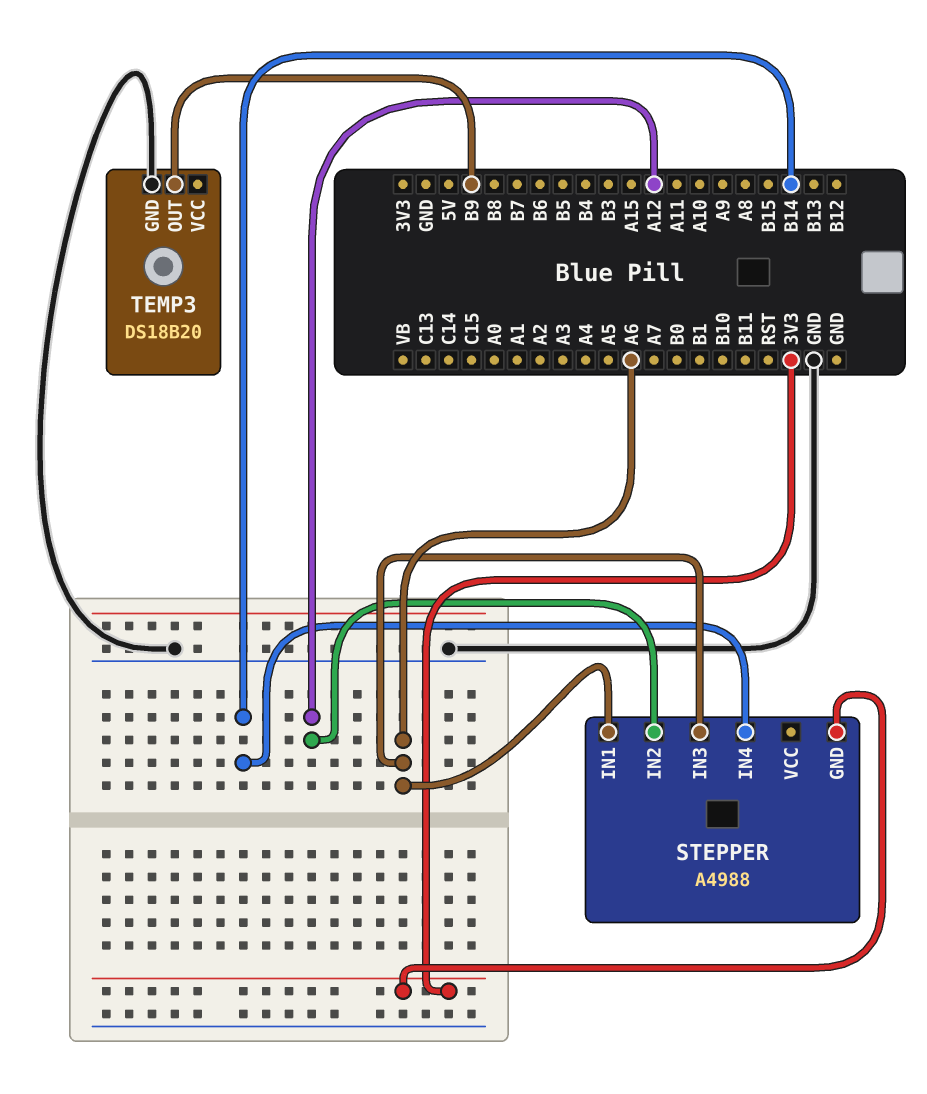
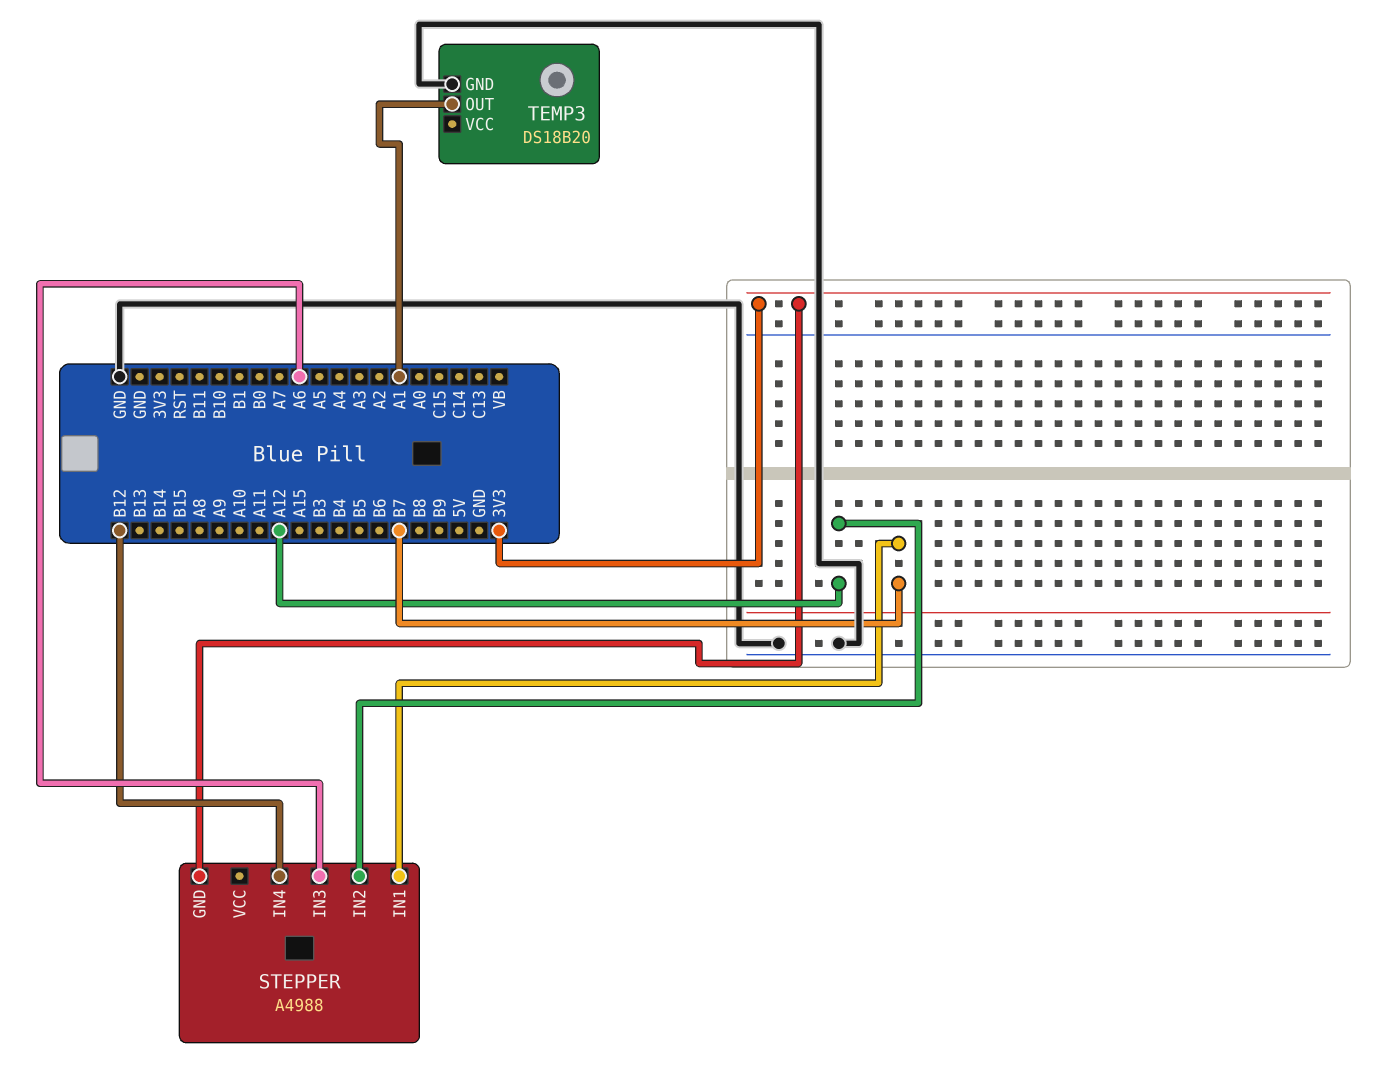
STEPPER pin IN1: A6 -> B7
STEPPER pin IN4: B14 -> B12
TEMP3 pin OUT: B9 -> A1

